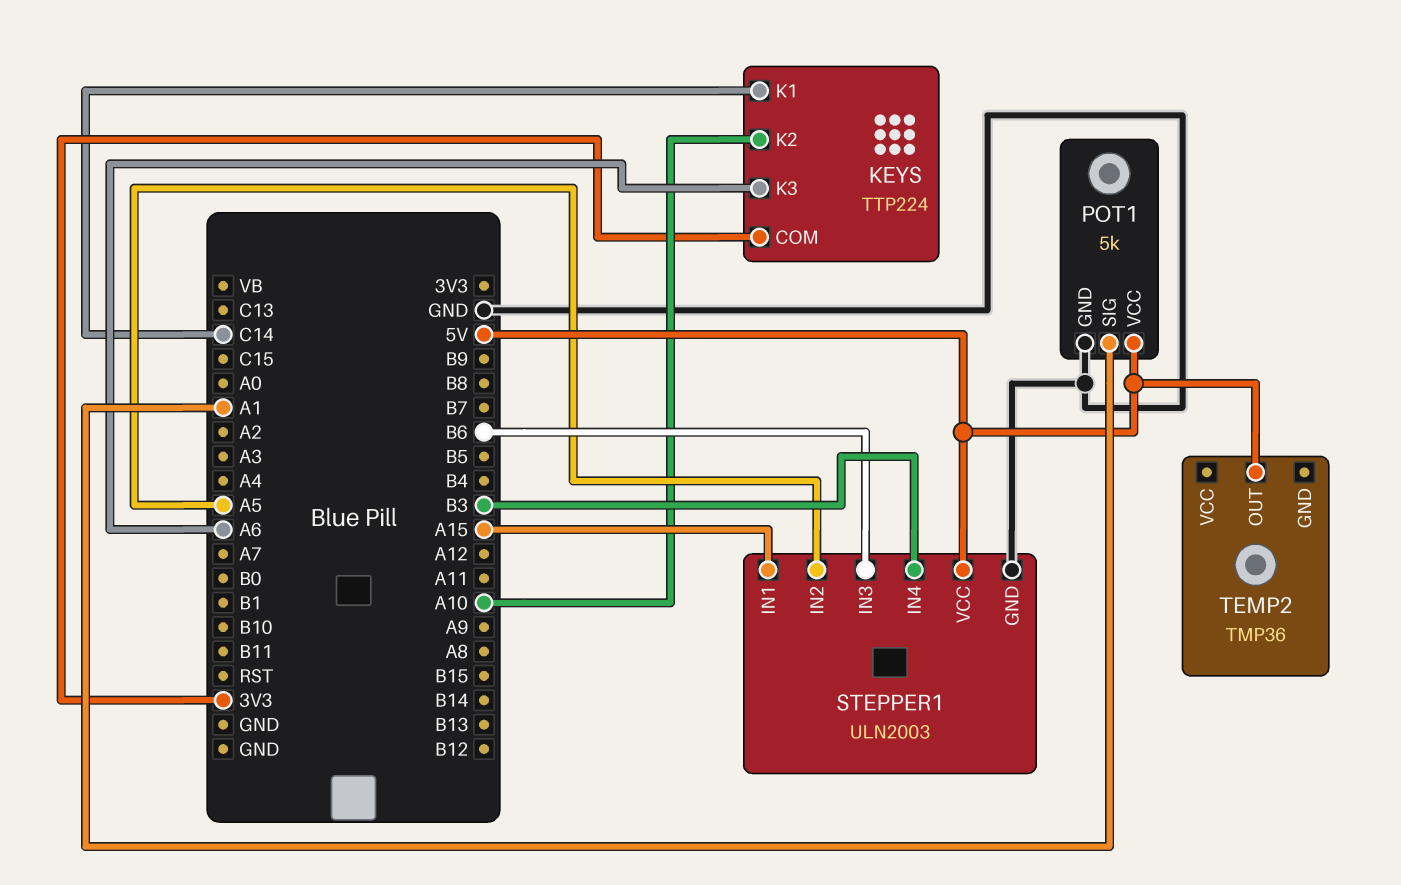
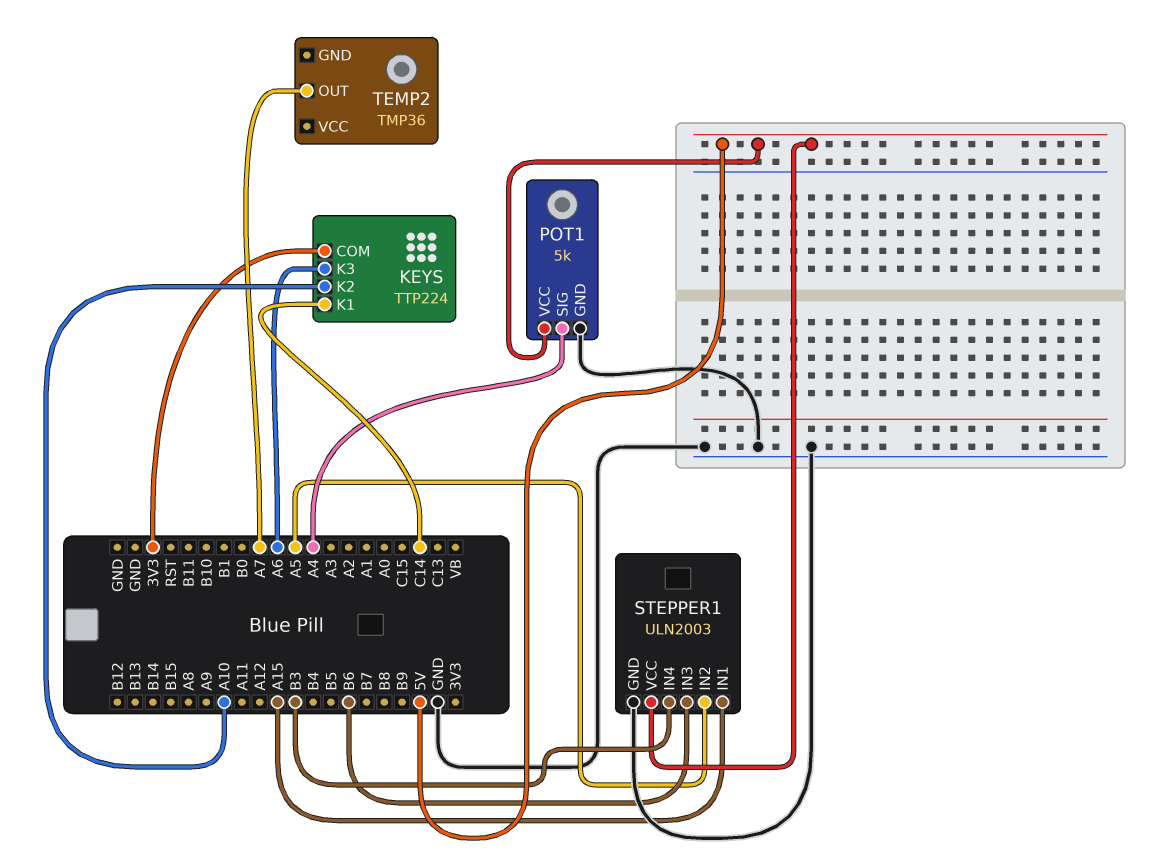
POT1 pin SIG: A1 -> A4
TEMP2 pin OUT: 5V -> A7

